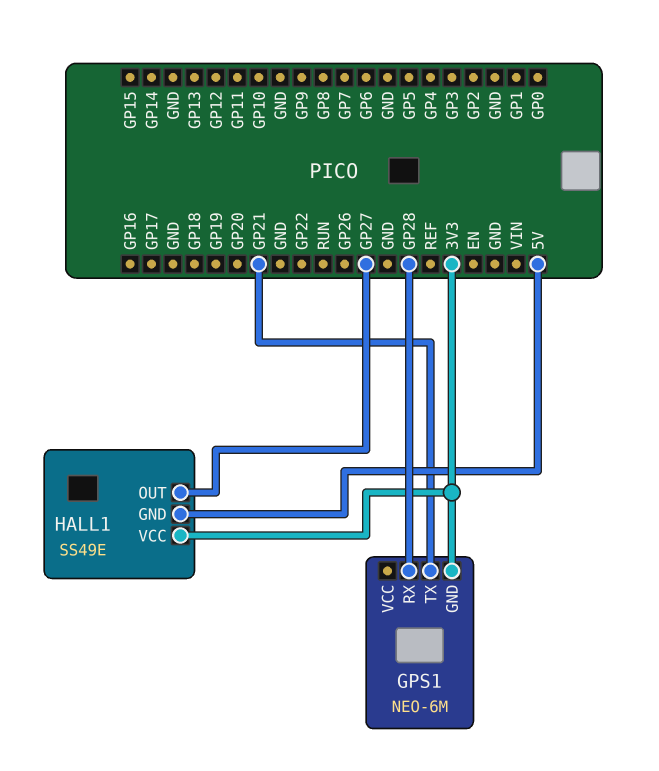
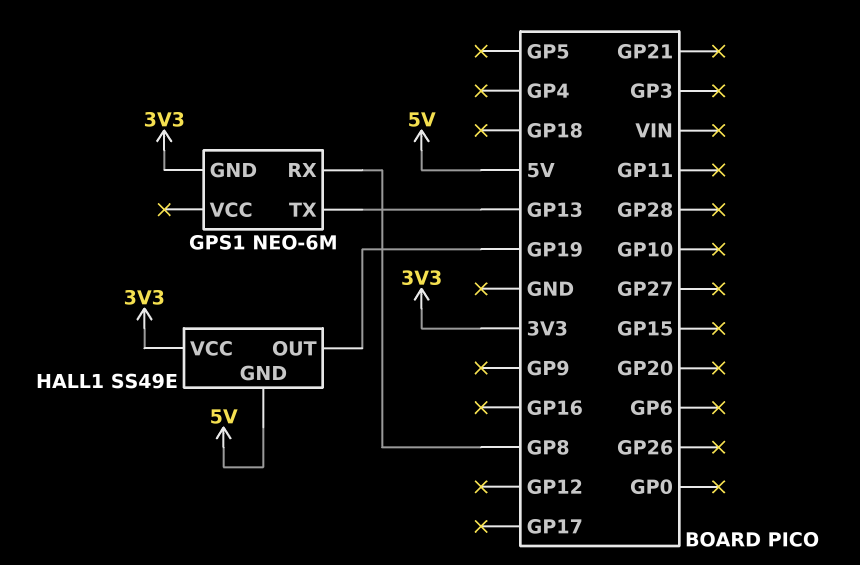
GPS1 pin RX: GP28 -> GP8
GPS1 pin TX: GP21 -> GP13
HALL1 pin OUT: GP27 -> GP19

